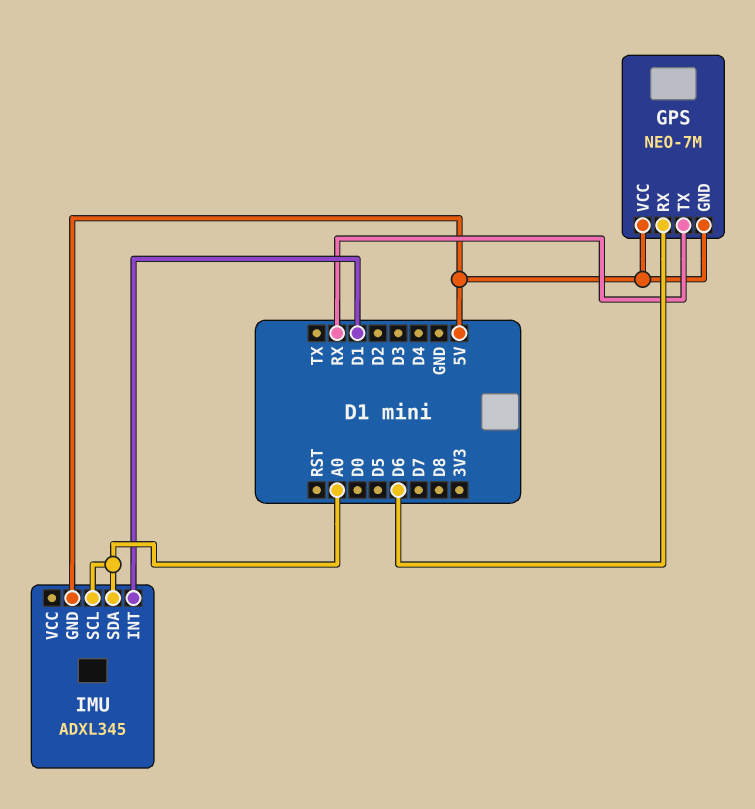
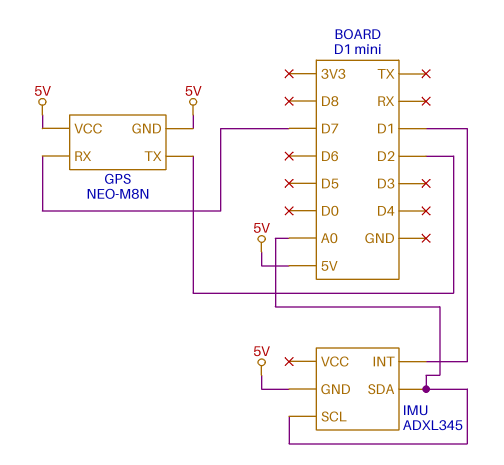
GPS: NEO-7M -> NEO-M8N
GPS pin RX: D6 -> D7
GPS pin TX: RX -> D2

